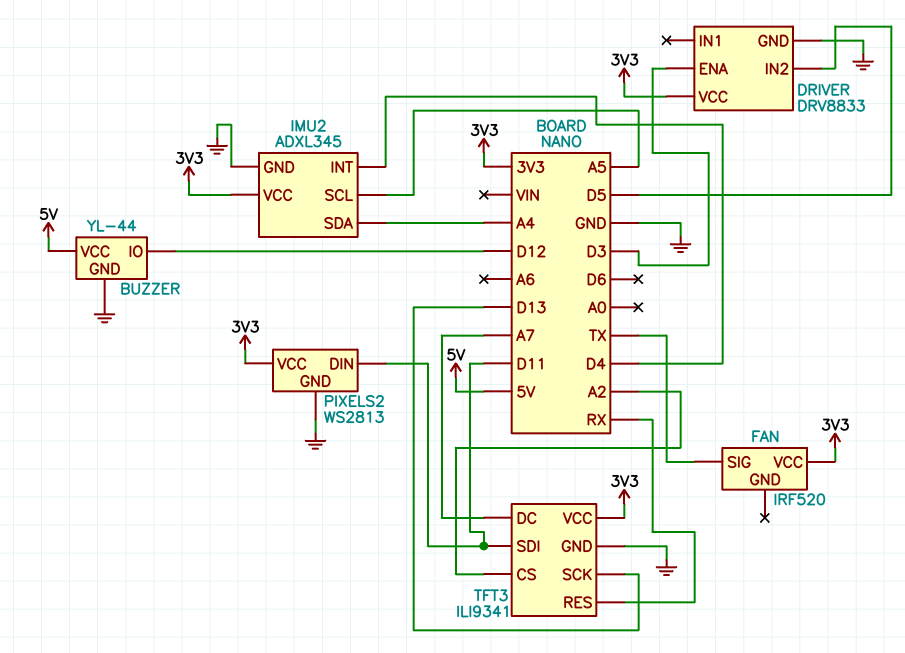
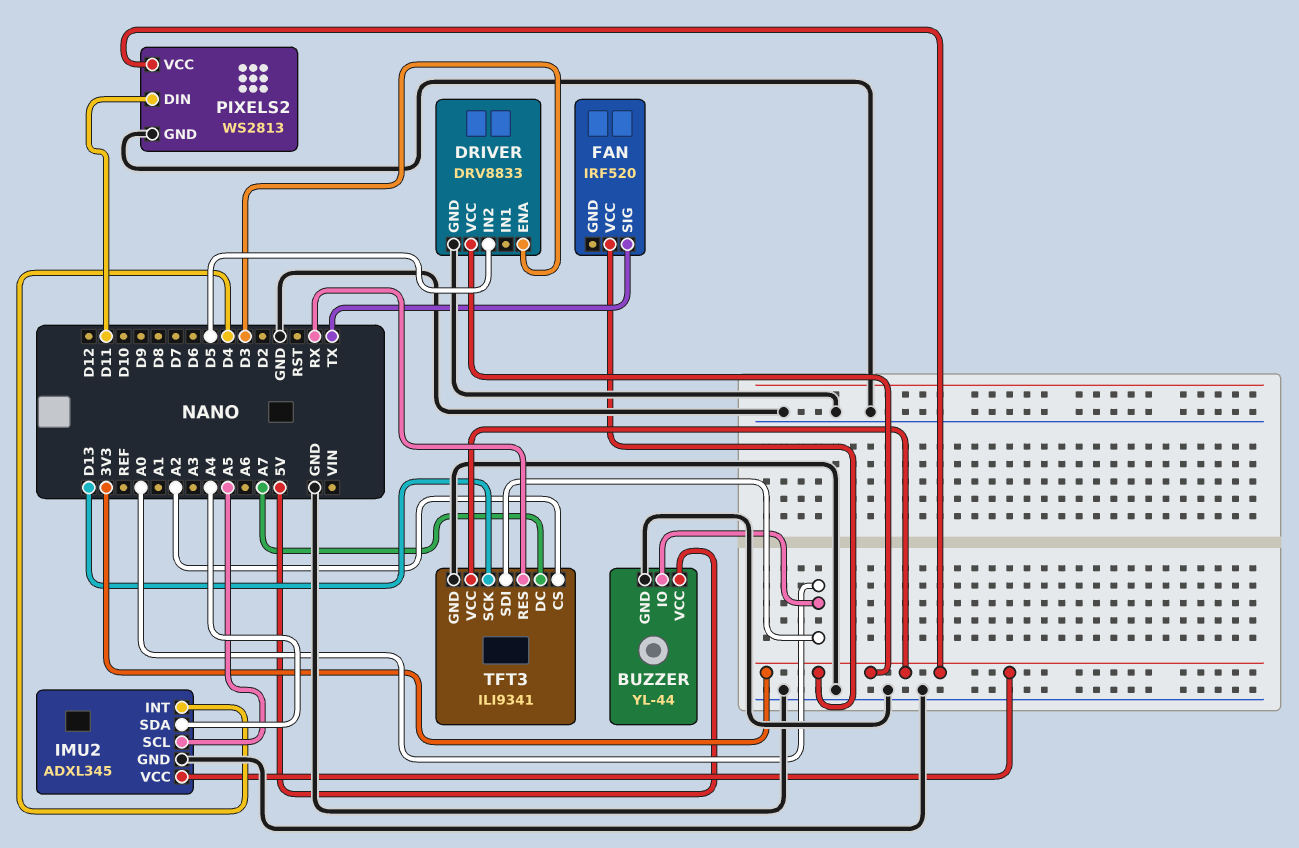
BUZZER pin IO: D12 -> A0
TFT3 pin SDI: D11 -> A0

